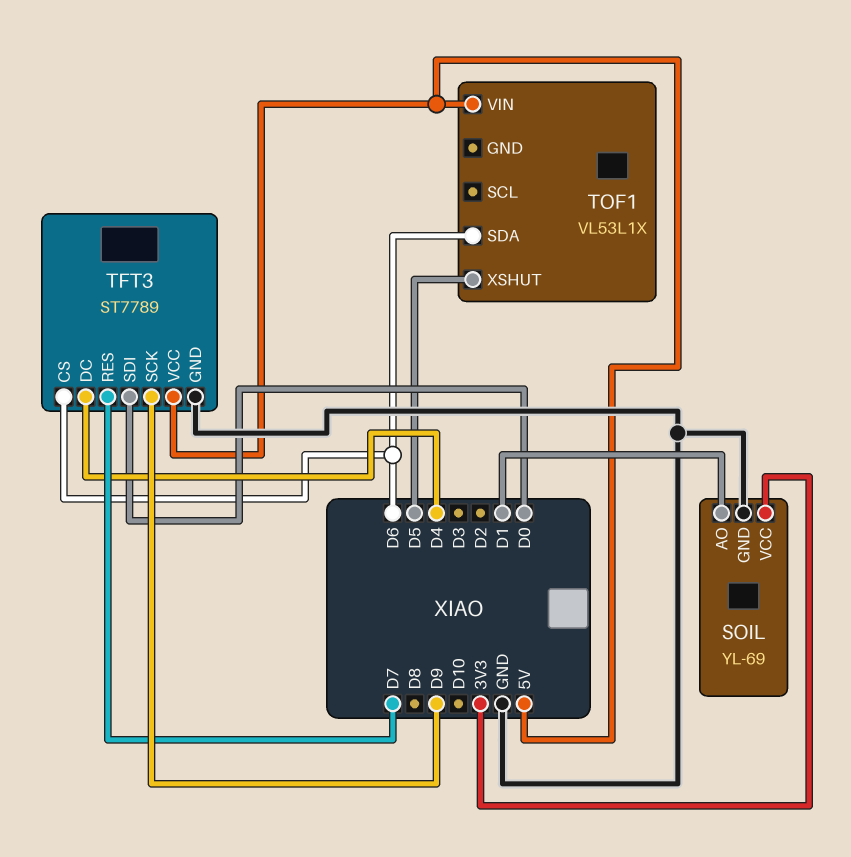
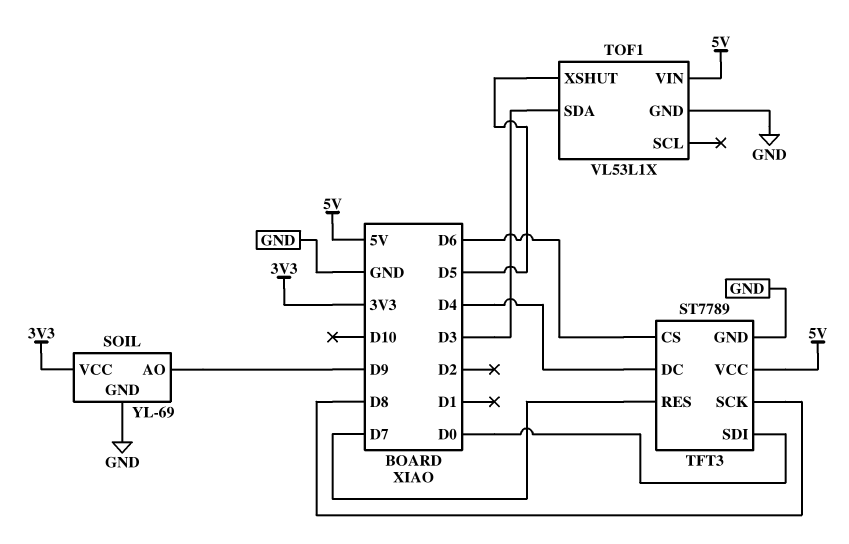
SOIL pin AO: D1 -> D9
TFT3 pin SCK: D9 -> D8
TOF1 pin GND: none -> GND
TOF1 pin SDA: D6 -> D3

